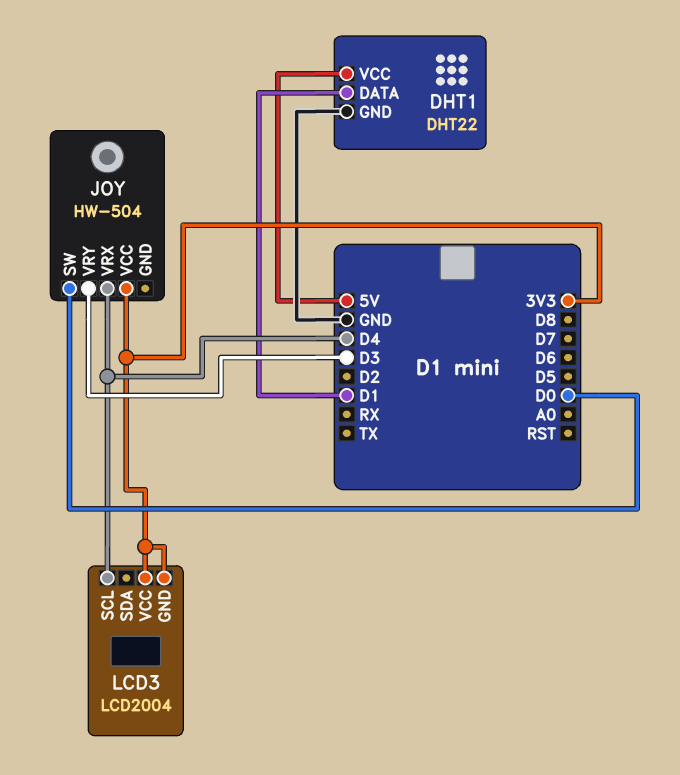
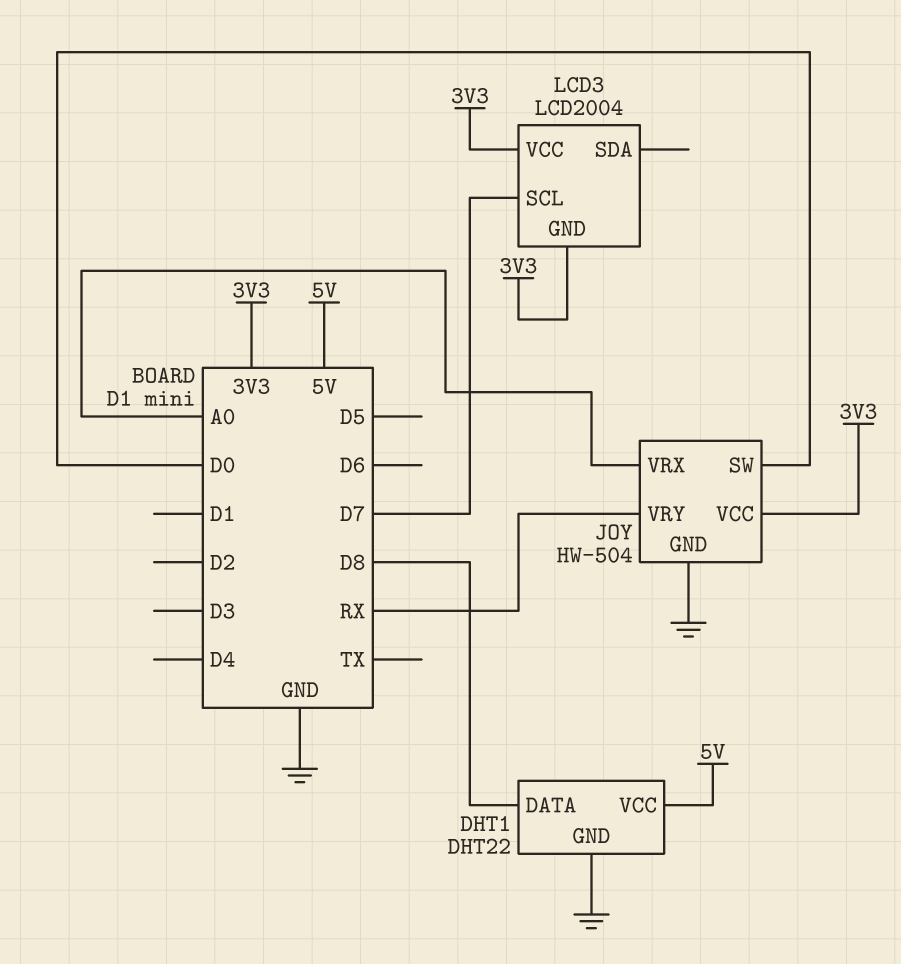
DHT1 pin DATA: D1 -> D8
JOY pin GND: none -> GND
JOY pin VRX: D4 -> A0
JOY pin VRY: D3 -> RX
LCD3 pin SCL: D4 -> D7

